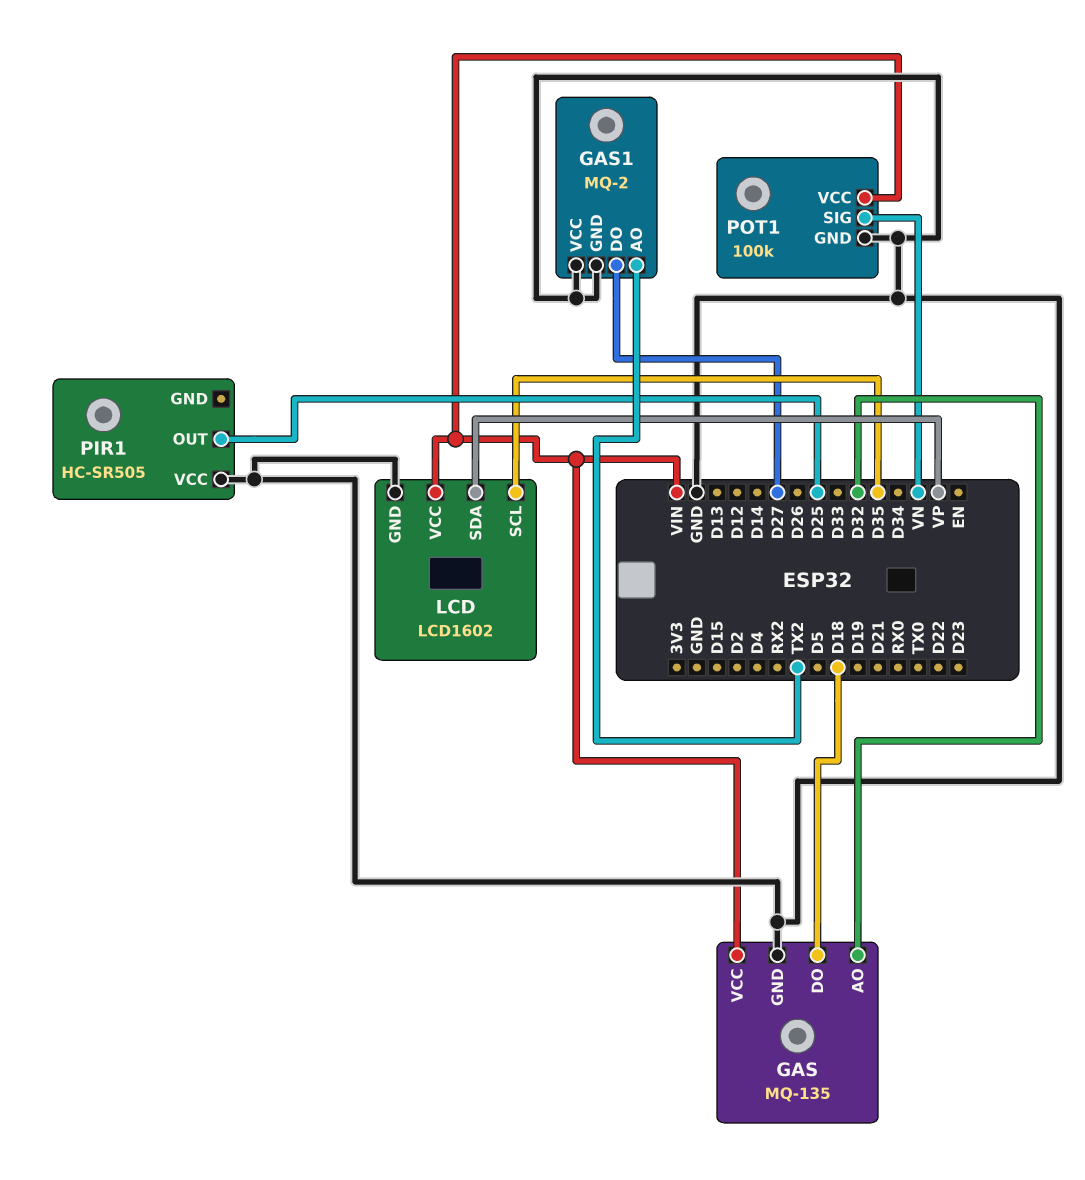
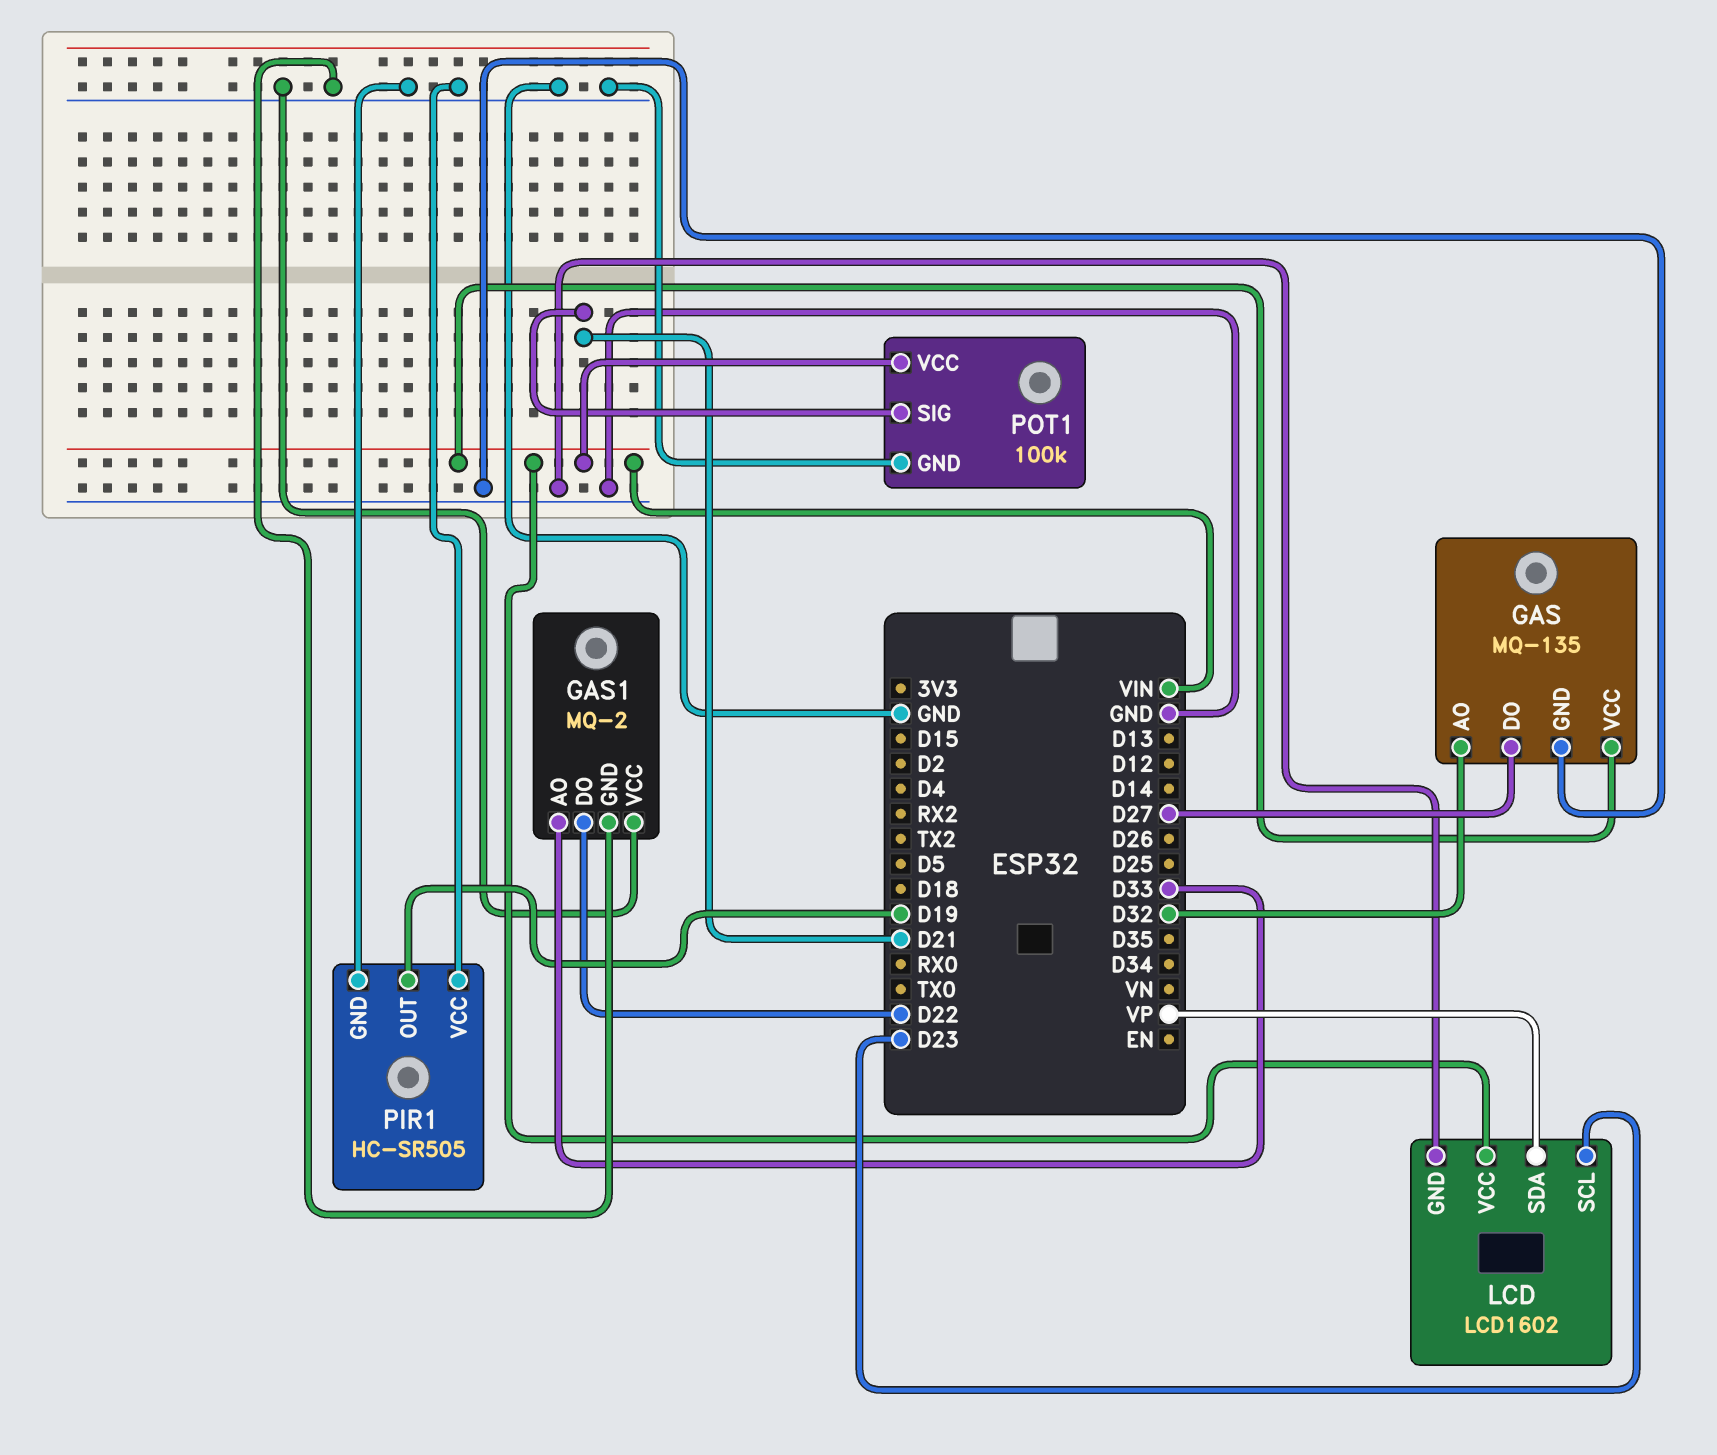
GAS pin DO: D18 -> D27
GAS1 pin AO: TX2 -> D33
GAS1 pin DO: D27 -> D22
LCD pin SCL: D35 -> D23
PIR1 pin GND: none -> GND
PIR1 pin OUT: D25 -> D19
POT1 pin SIG: VN -> D21

